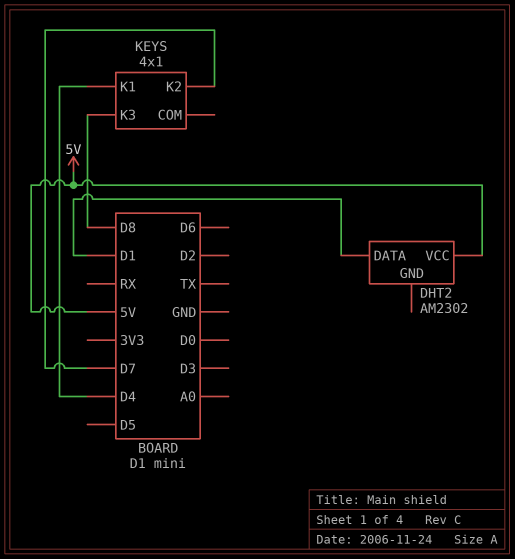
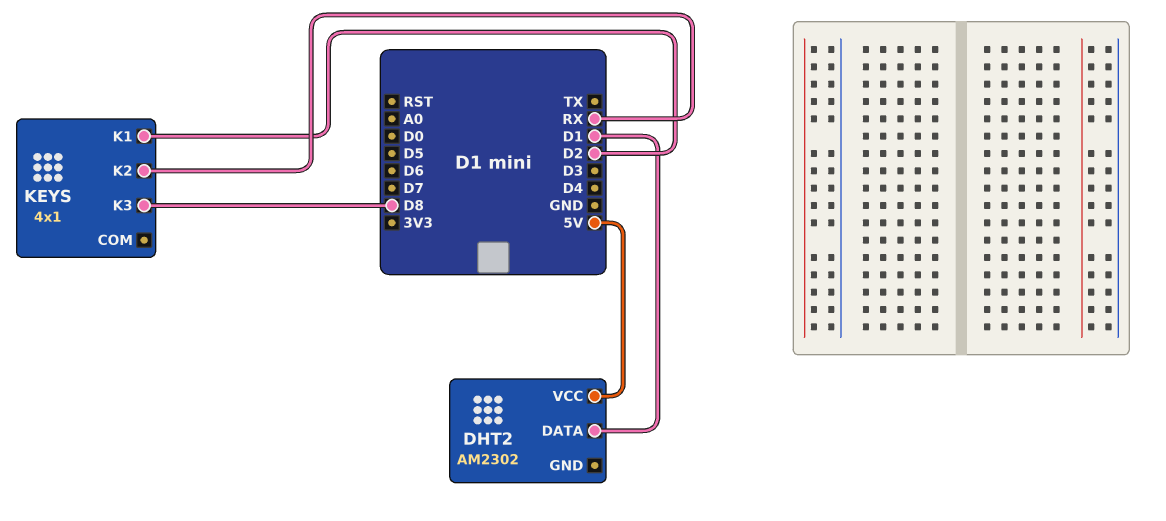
KEYS pin K1: D4 -> D2
KEYS pin K2: D7 -> RX

